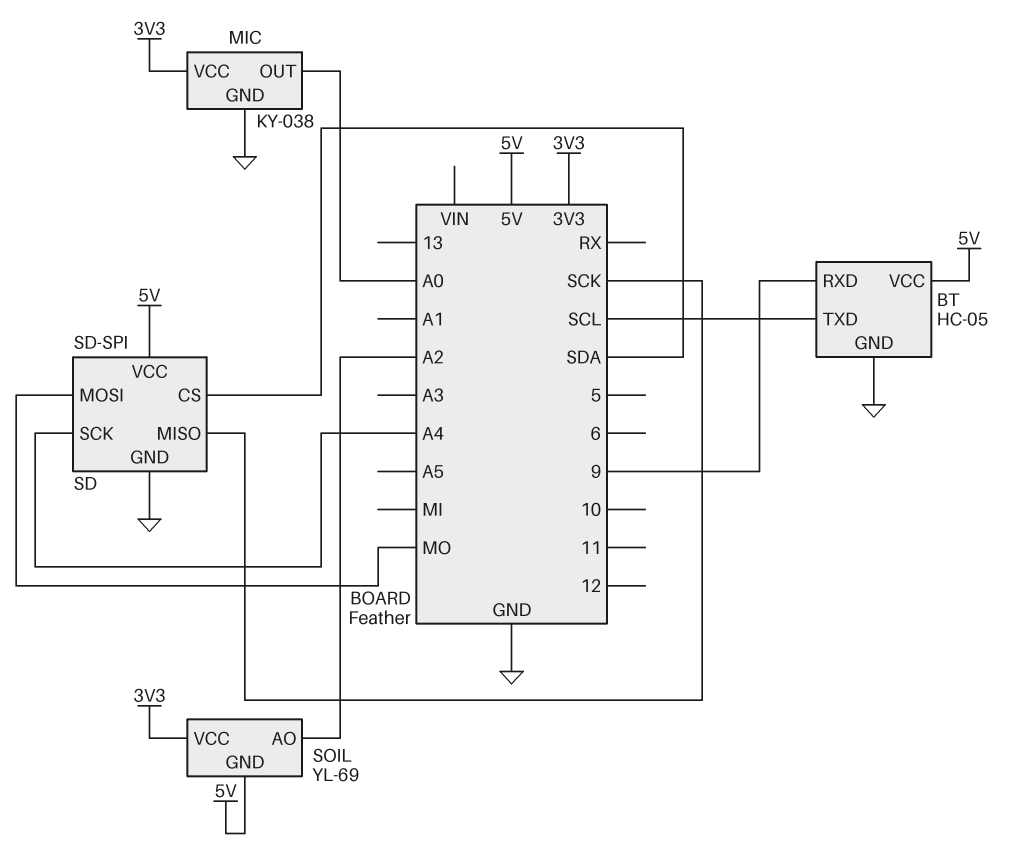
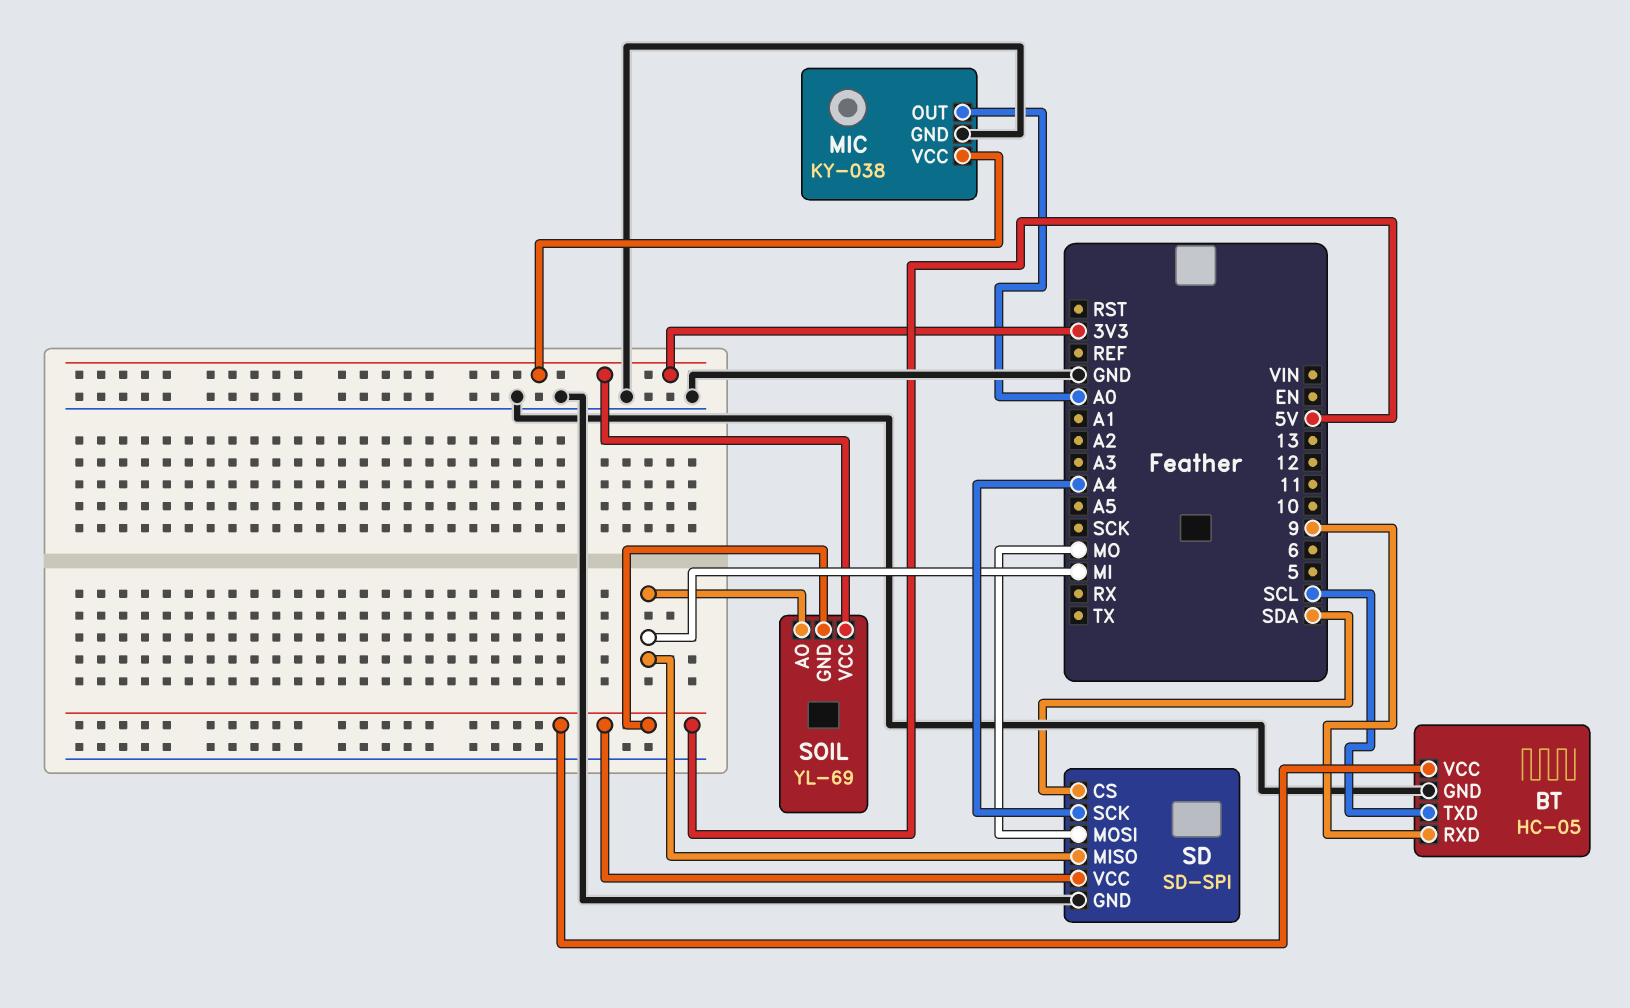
SD pin MISO: SCK -> MI
SOIL pin AO: A2 -> MI

